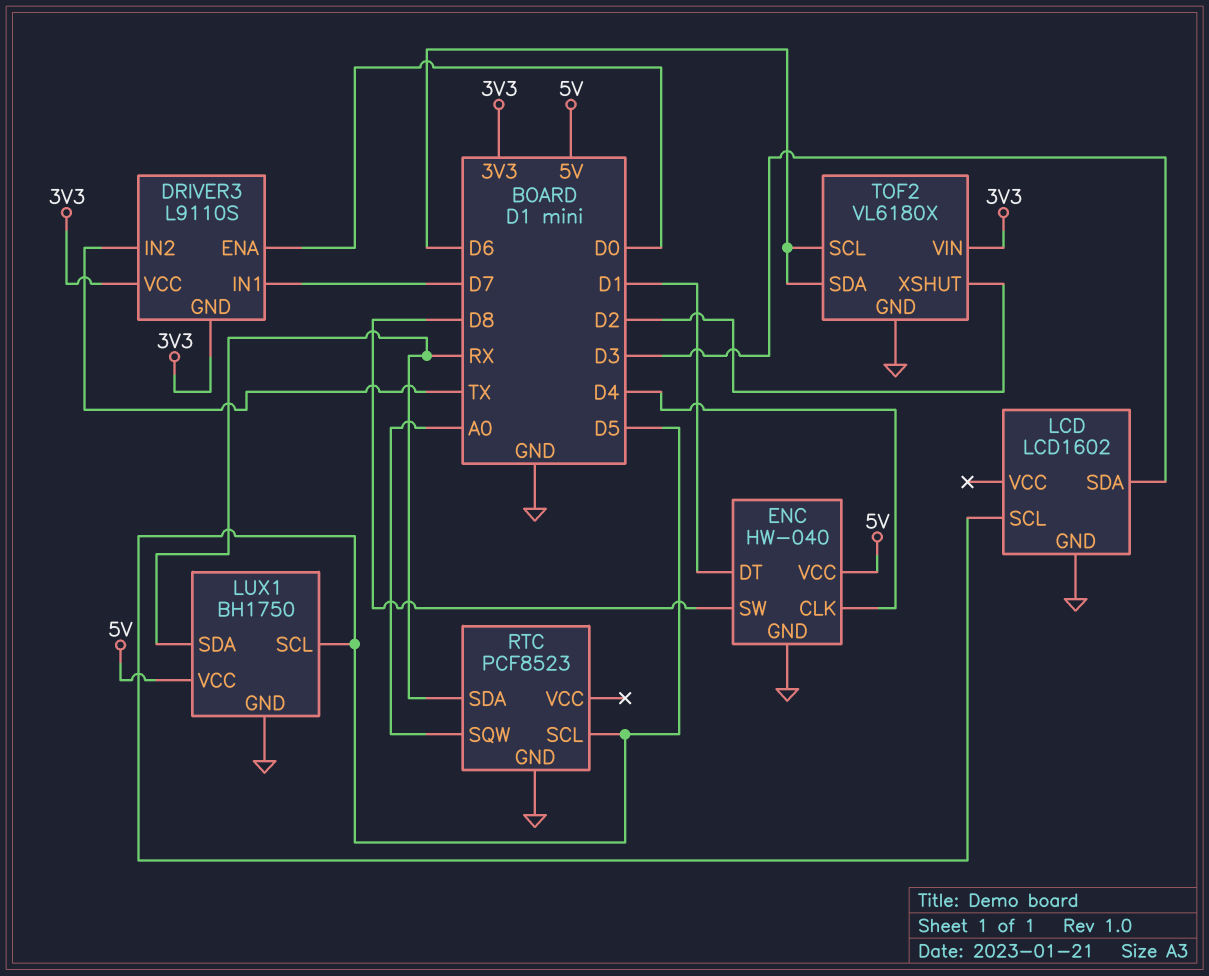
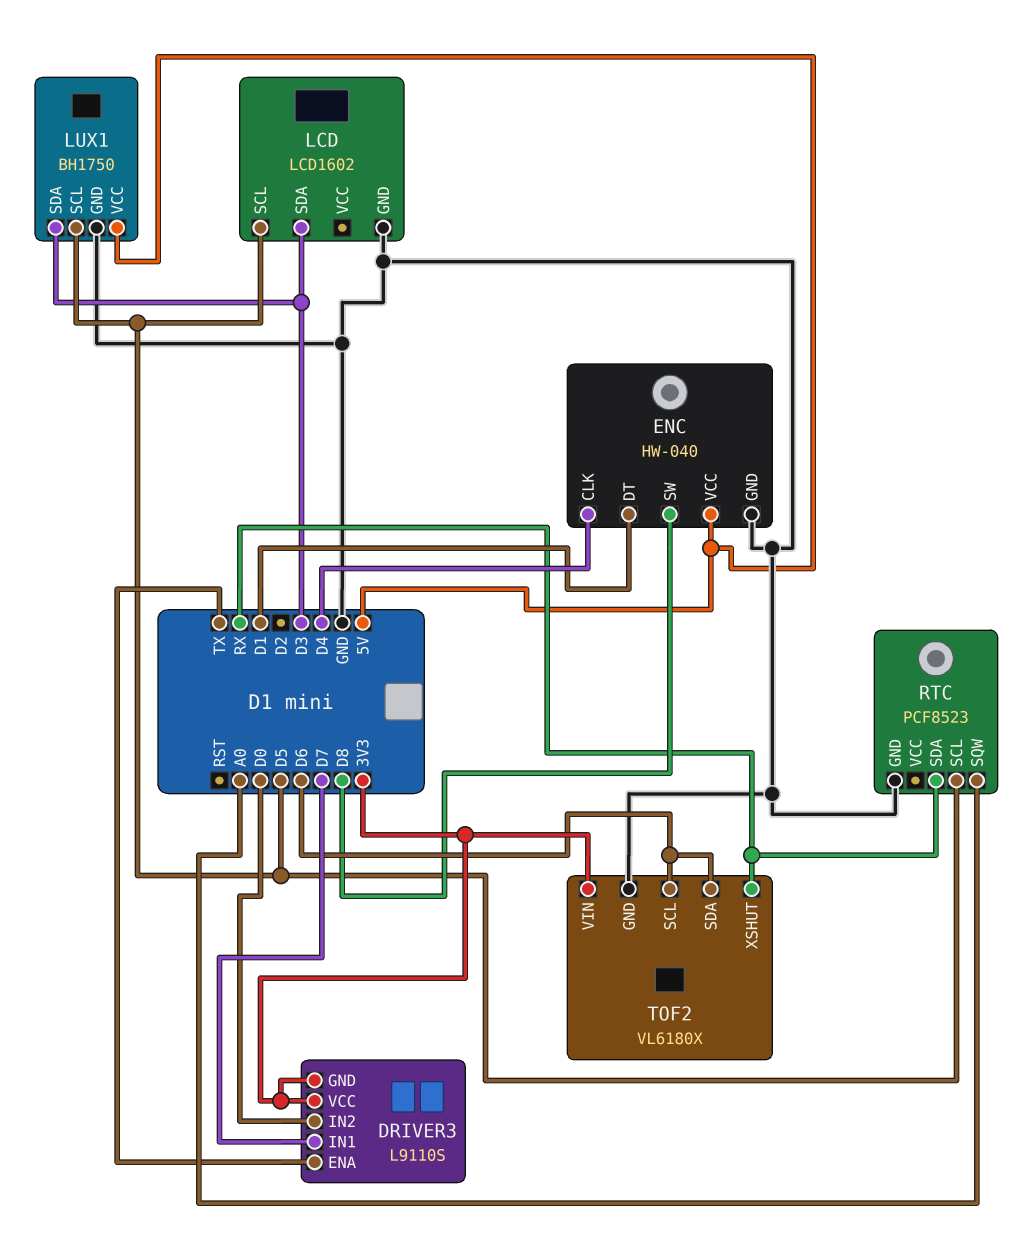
DRIVER3 pin ENA: D0 -> TX
DRIVER3 pin IN2: TX -> D0
LUX1 pin SDA: RX -> D3
TOF2 pin XSHUT: D2 -> RX

